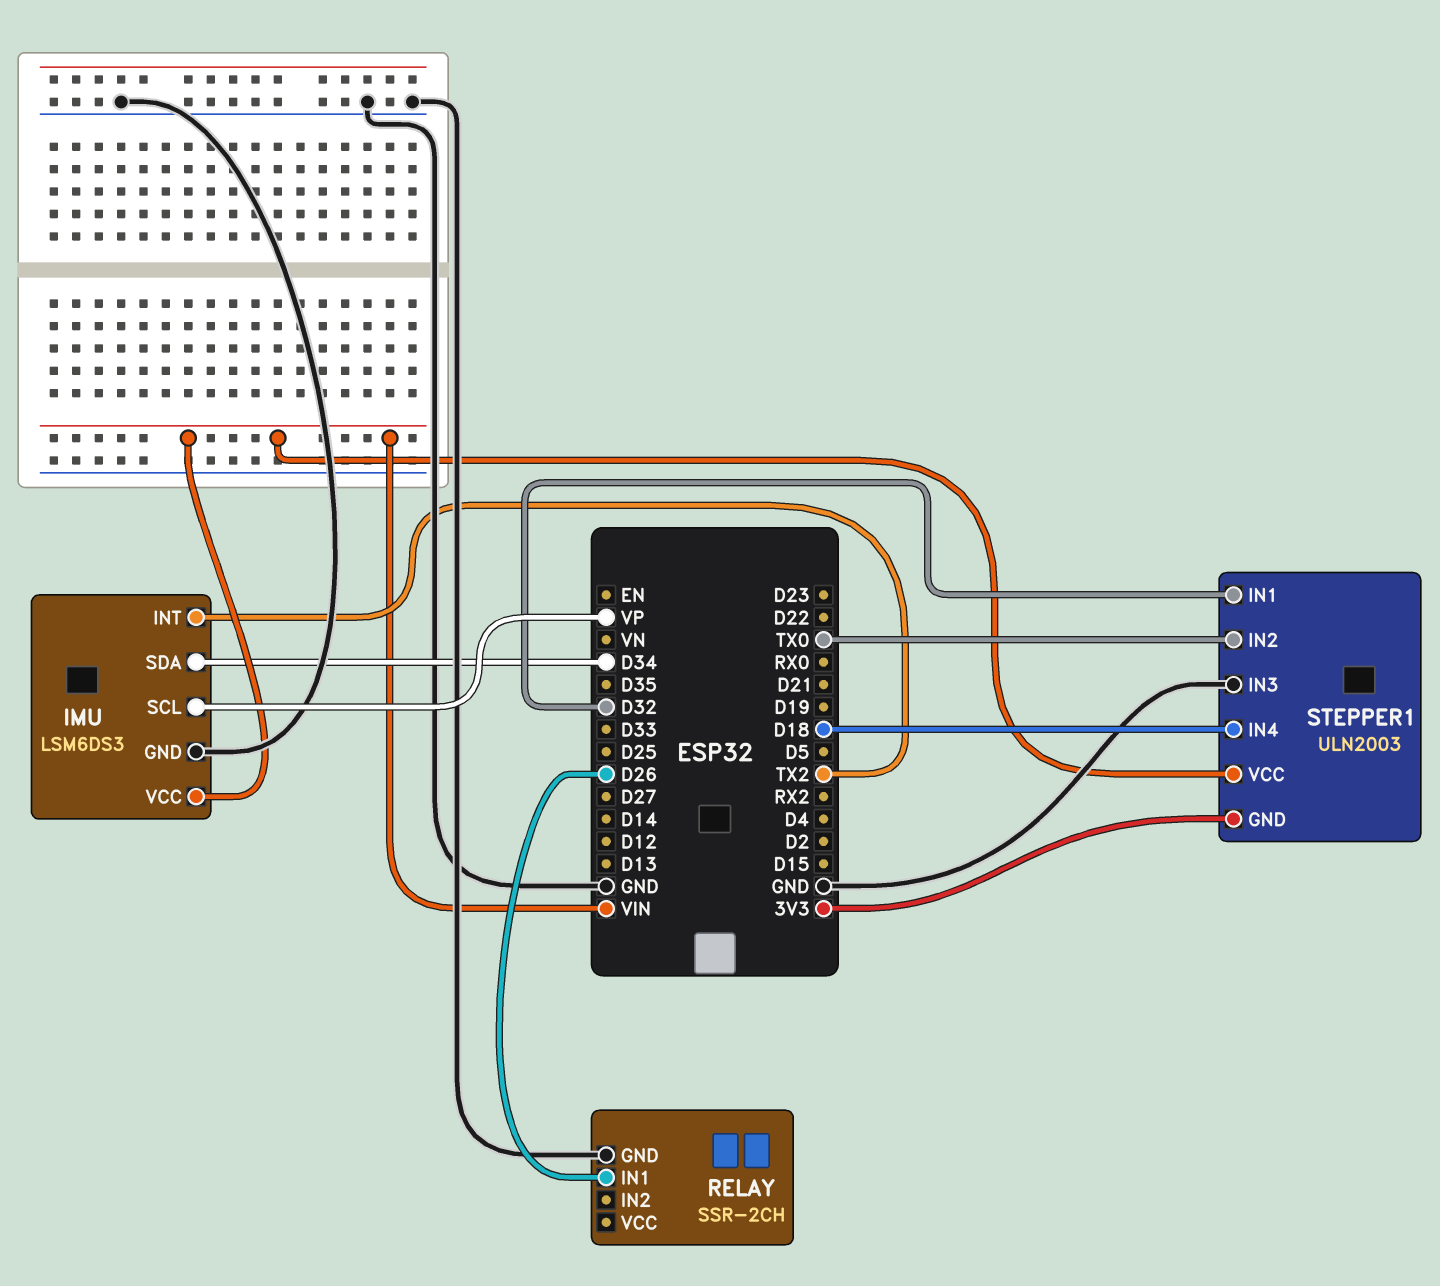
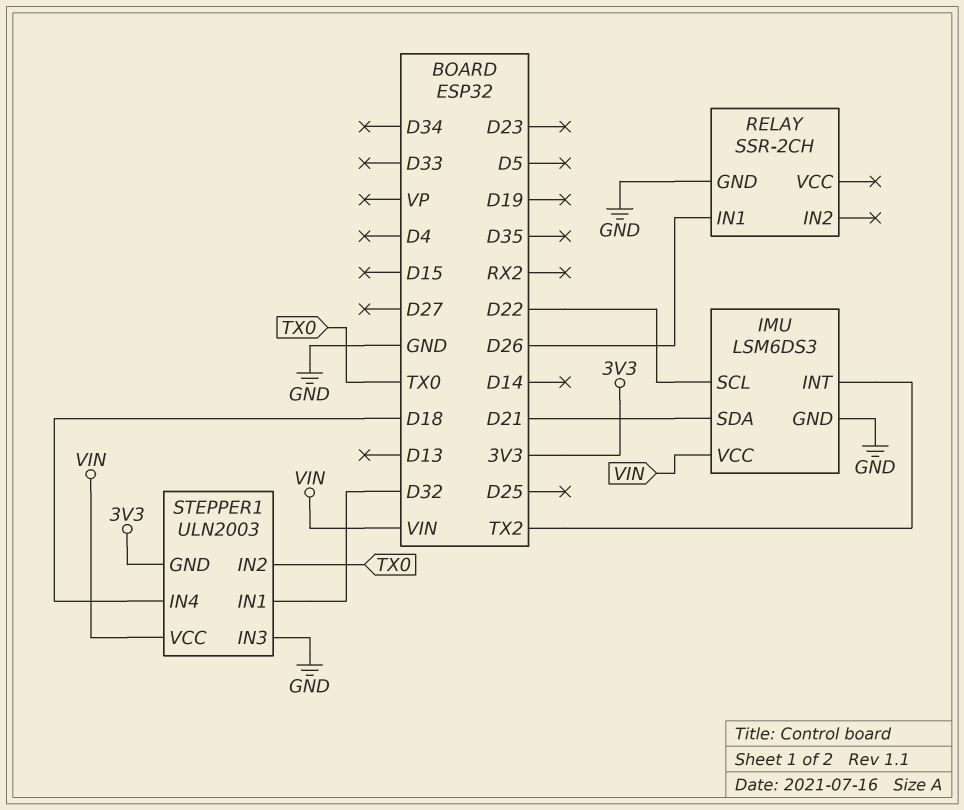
IMU pin SCL: VP -> D22
IMU pin SDA: D34 -> D21

